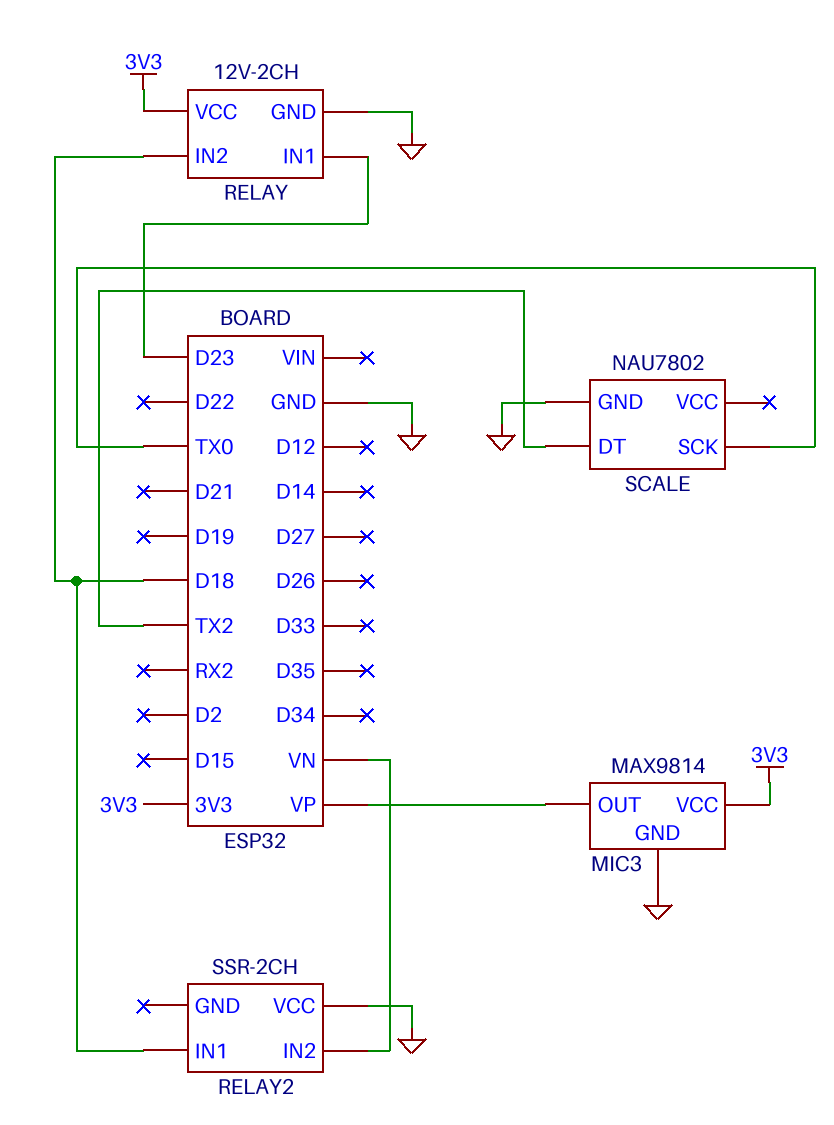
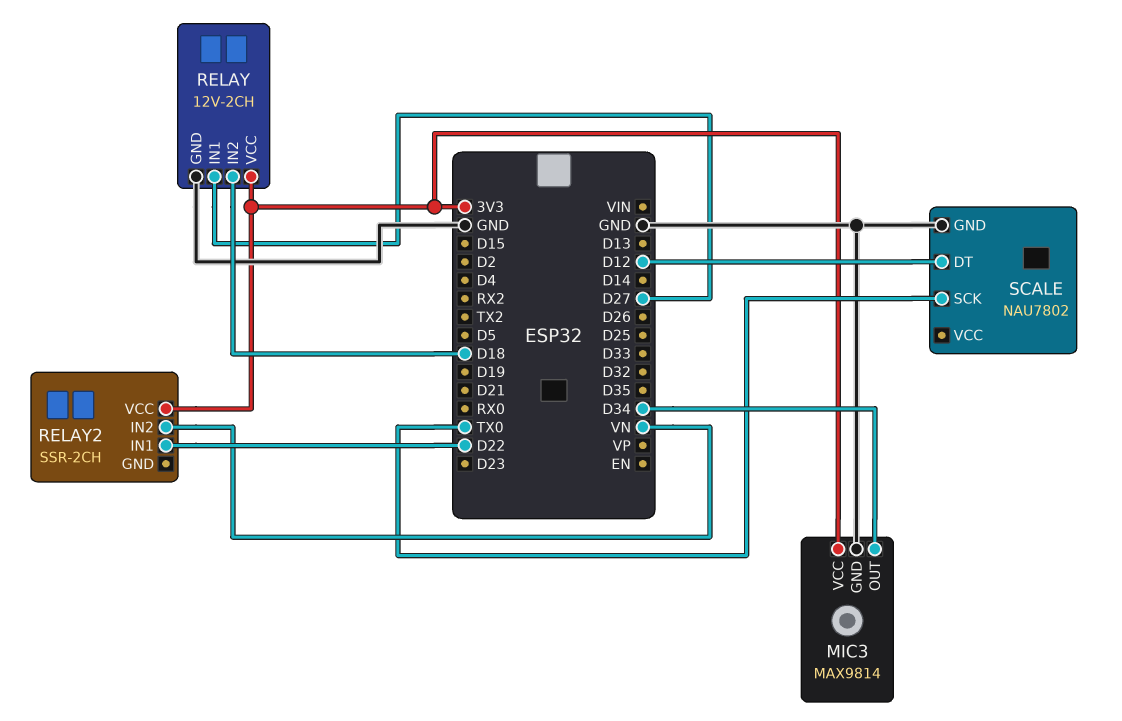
MIC3 pin OUT: VP -> D34
RELAY pin IN1: D23 -> D27
RELAY2 pin IN1: D18 -> D22
RELAY2 pin VCC: GND -> 3V3
SCALE pin DT: TX2 -> D12

